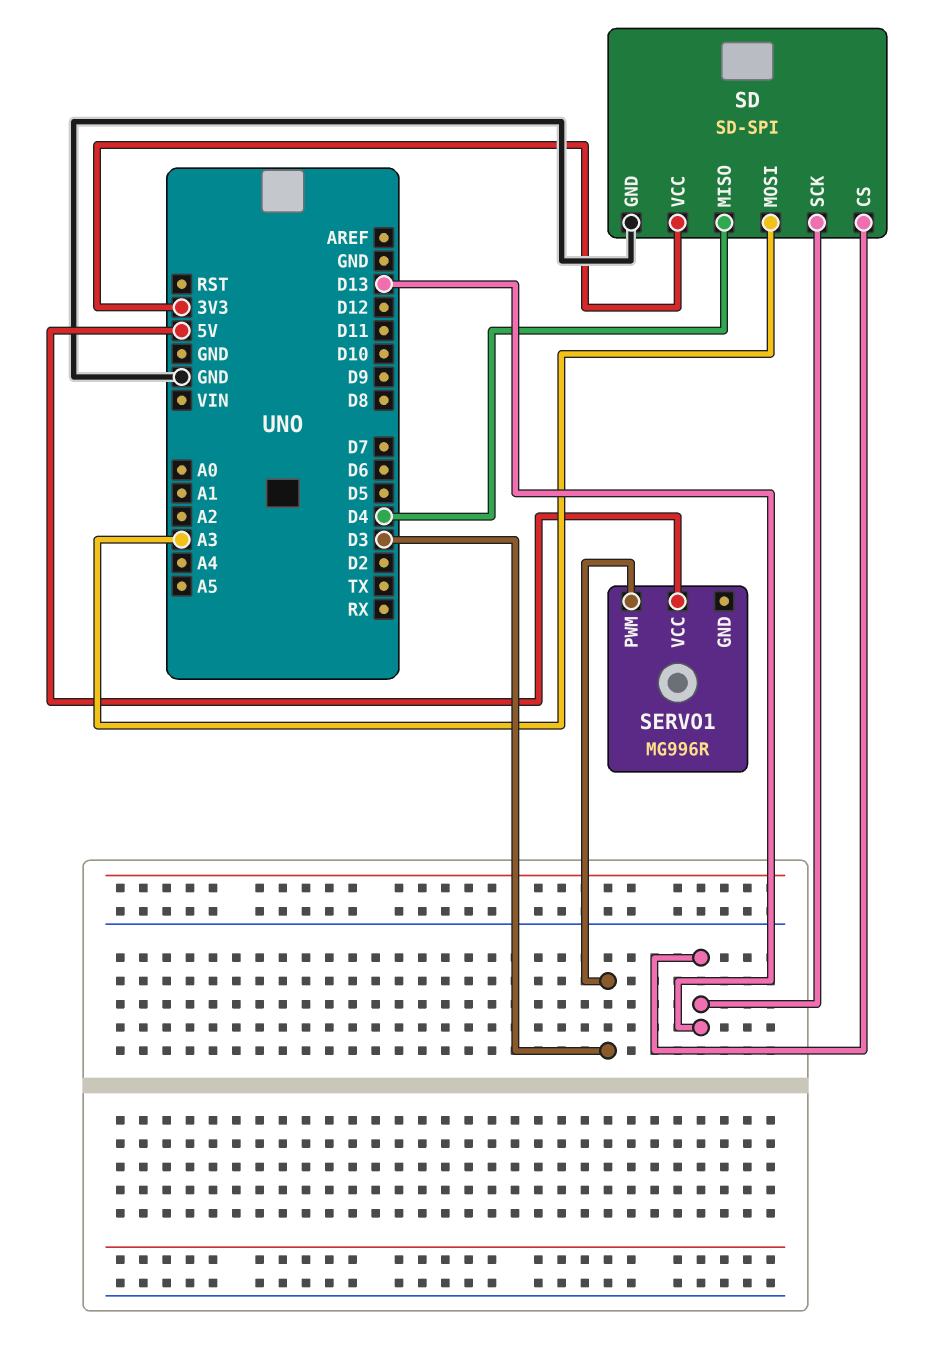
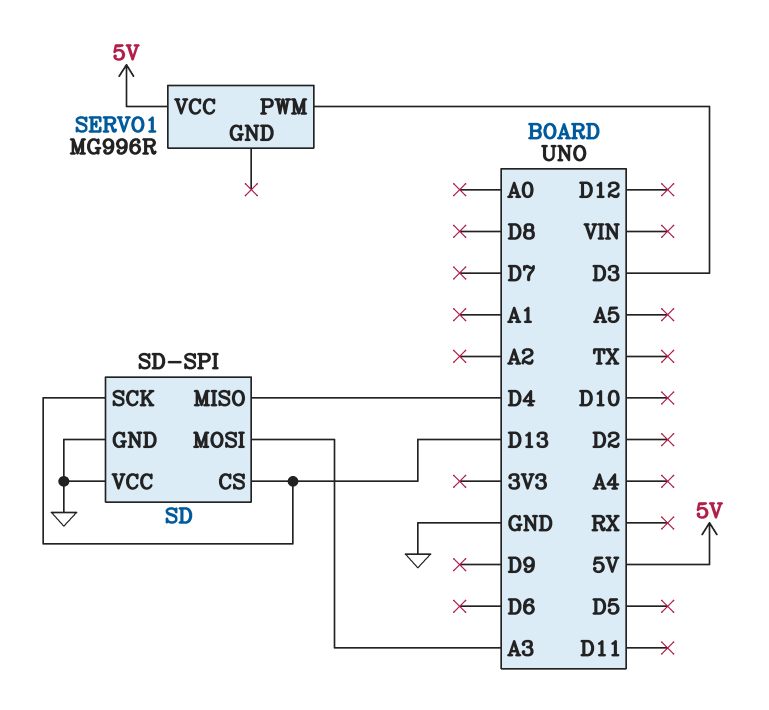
SD pin VCC: 3V3 -> GND

